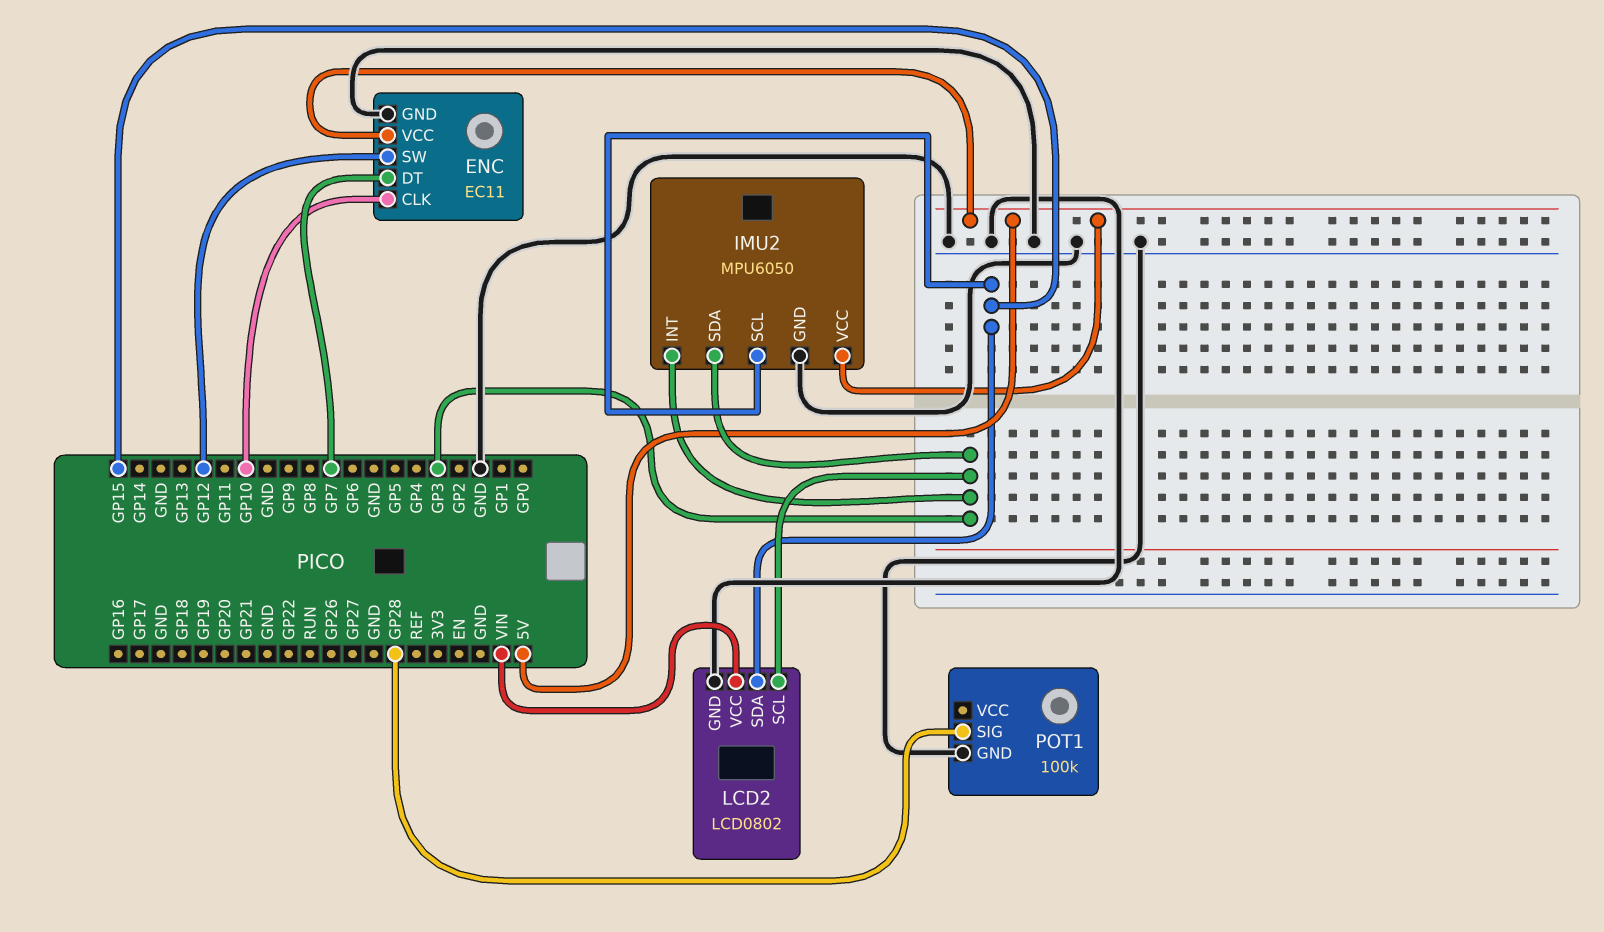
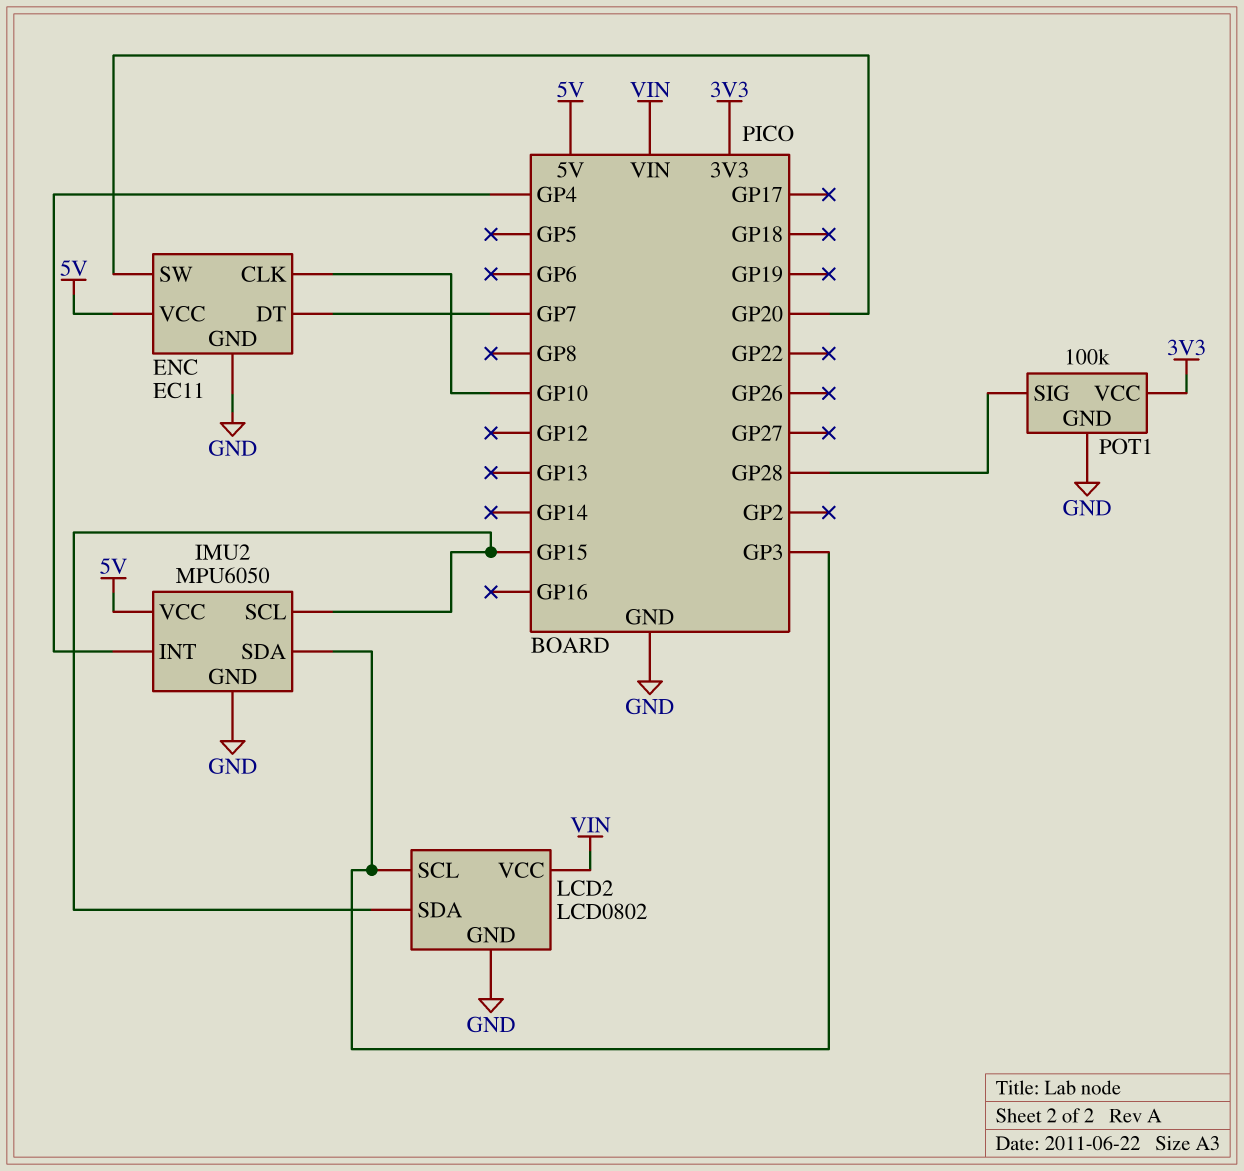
ENC pin SW: GP12 -> GP20
IMU2 pin INT: GP3 -> GP4
POT1 pin VCC: none -> 3V3

